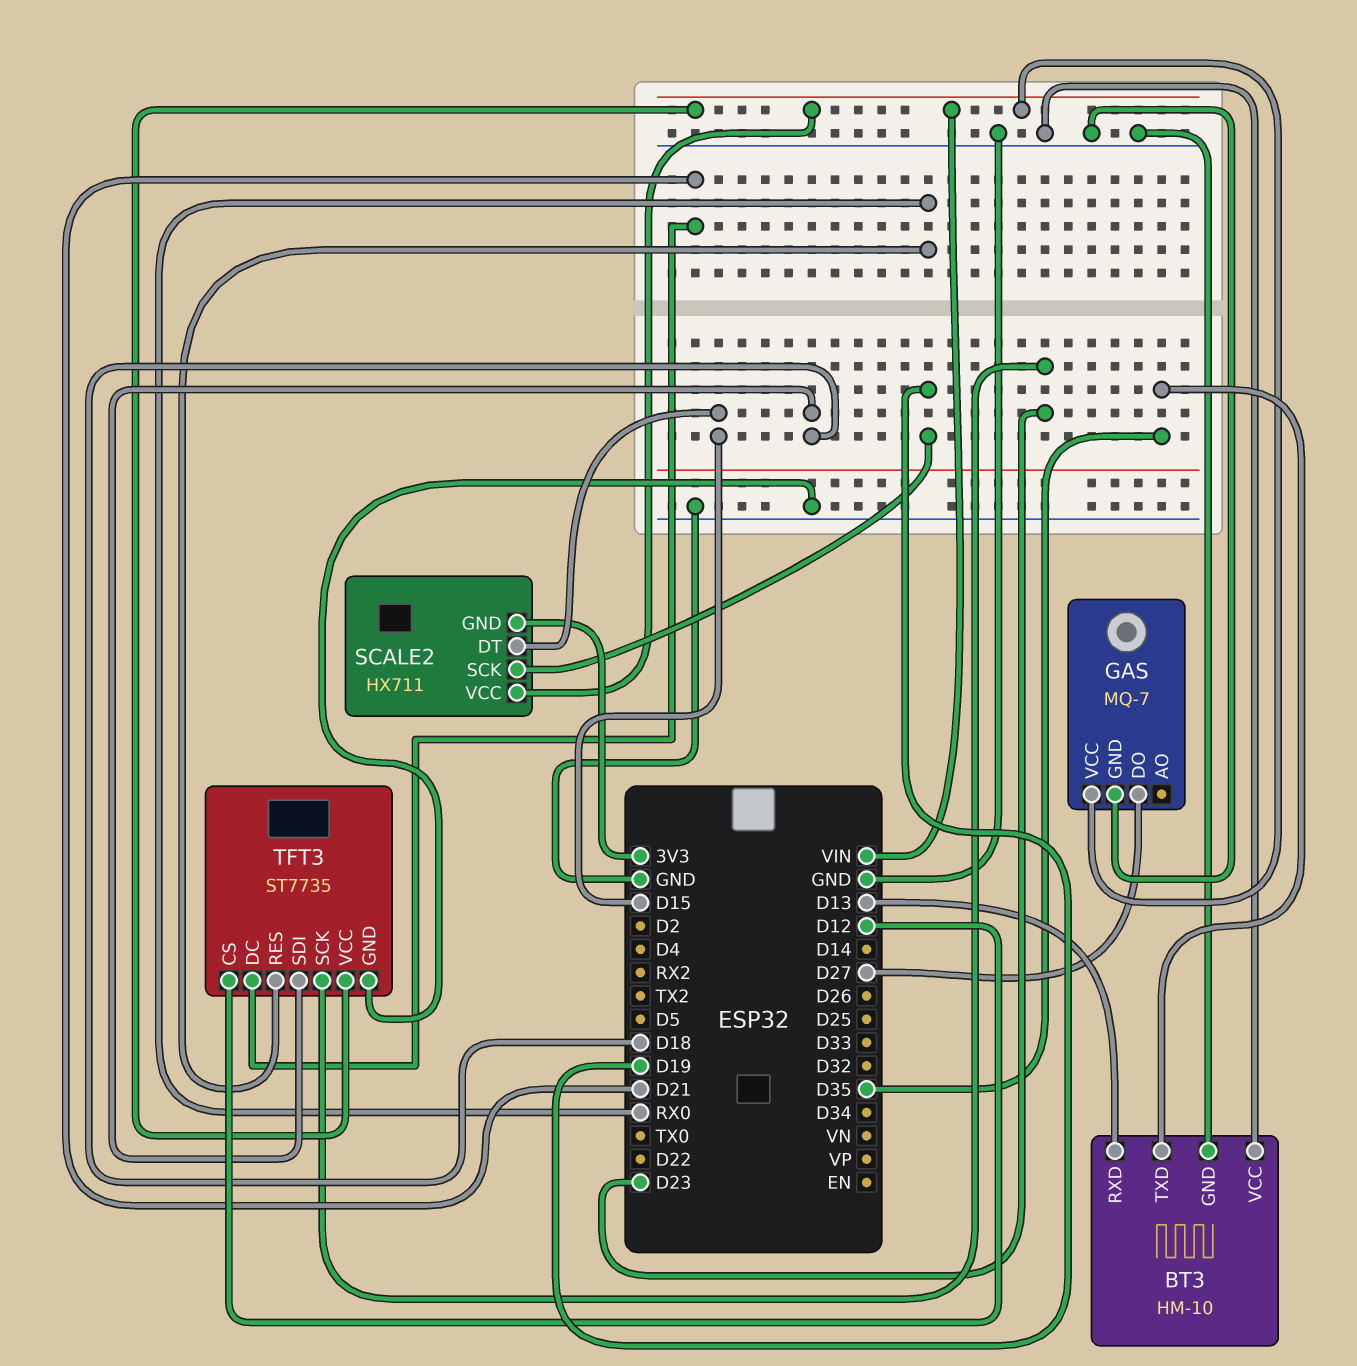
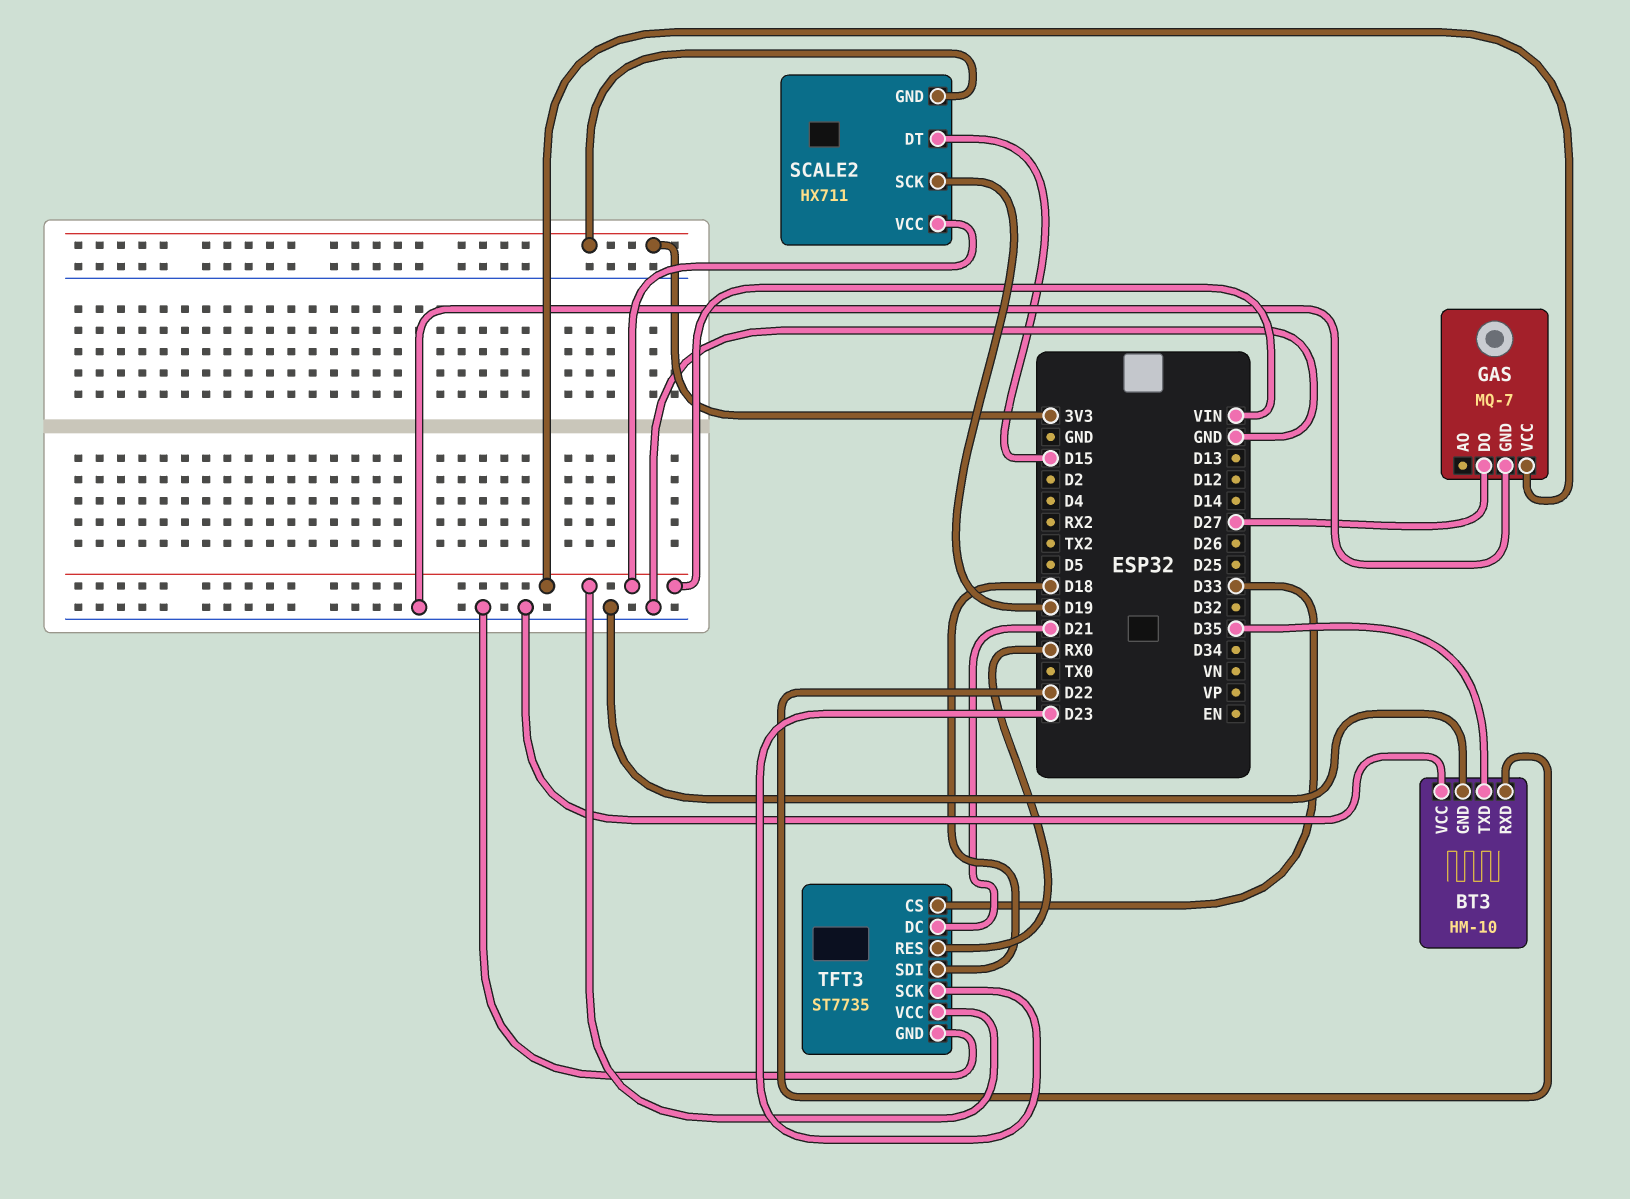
BT3 pin RXD: D13 -> D22
TFT3 pin CS: D12 -> D33

